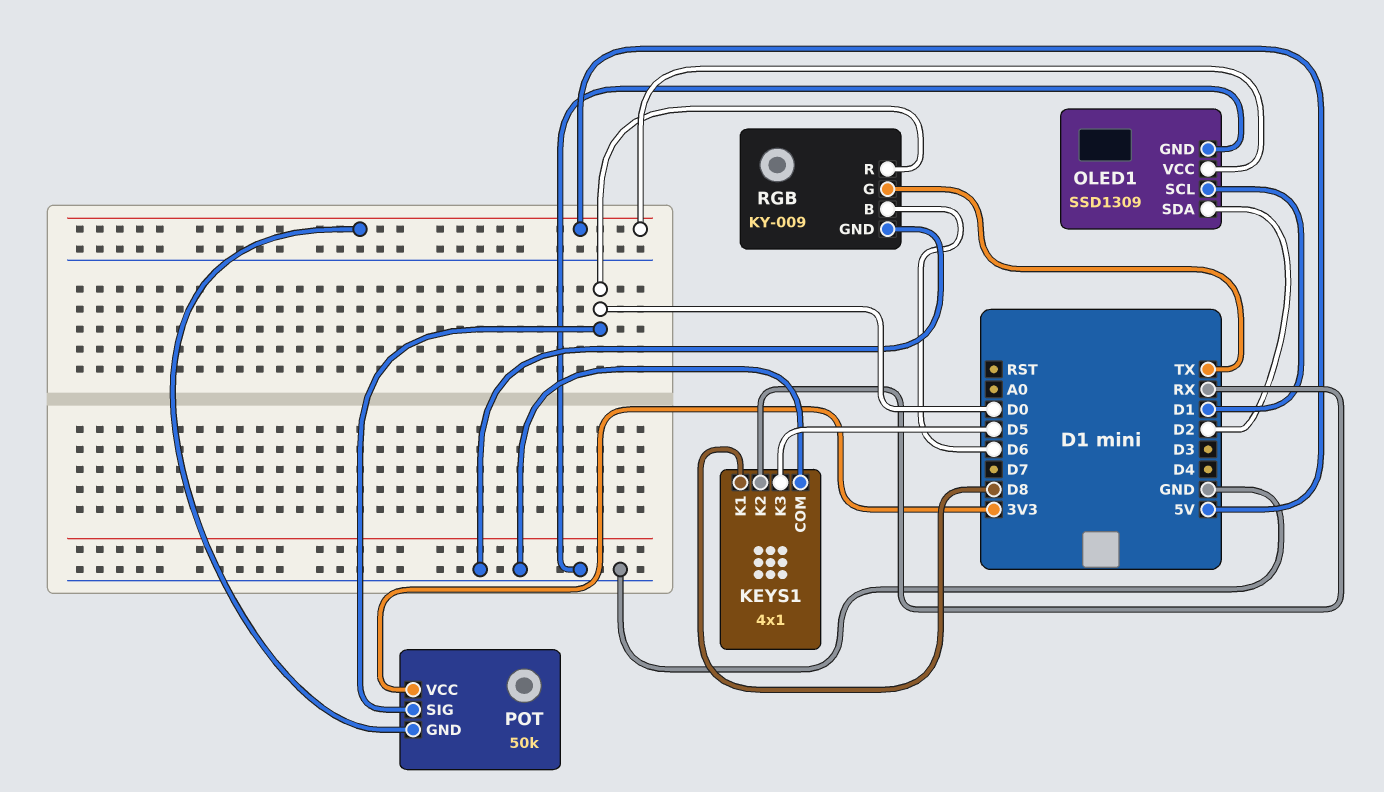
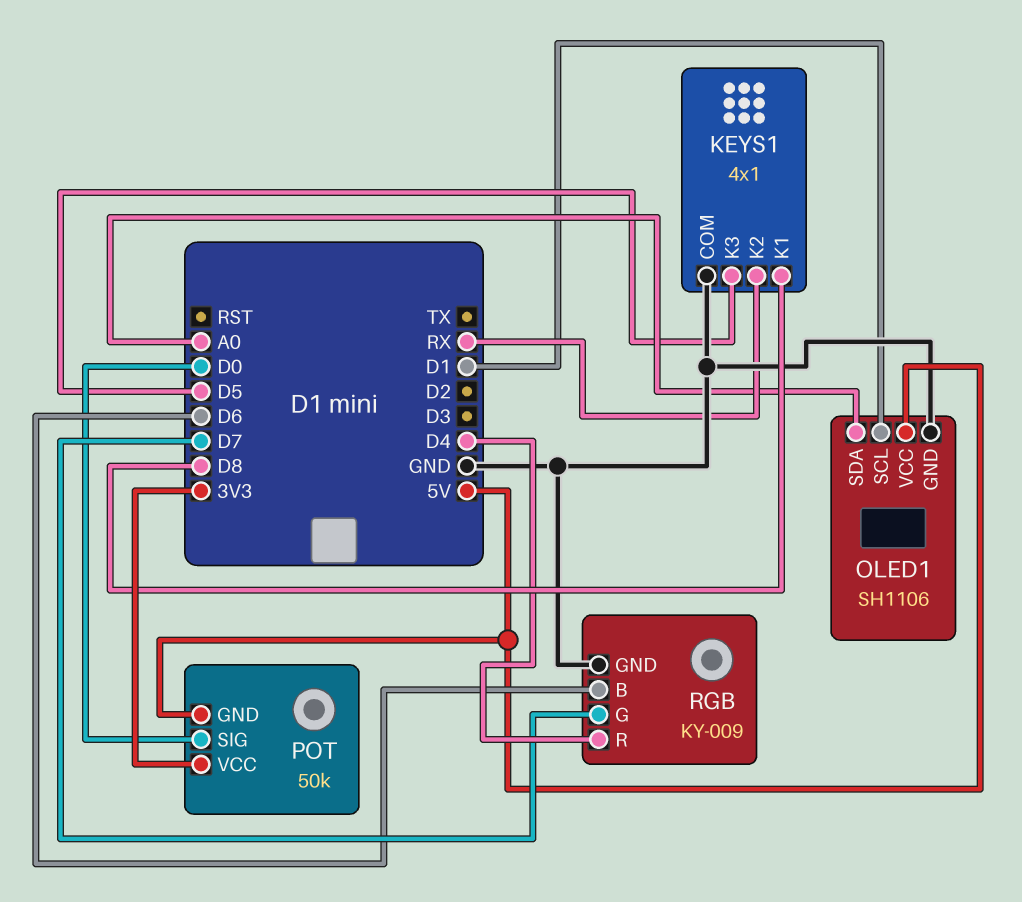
OLED1: SSD1309 -> SH1106
OLED1 pin SDA: D2 -> A0
RGB pin G: TX -> D7
RGB pin R: D0 -> D4

